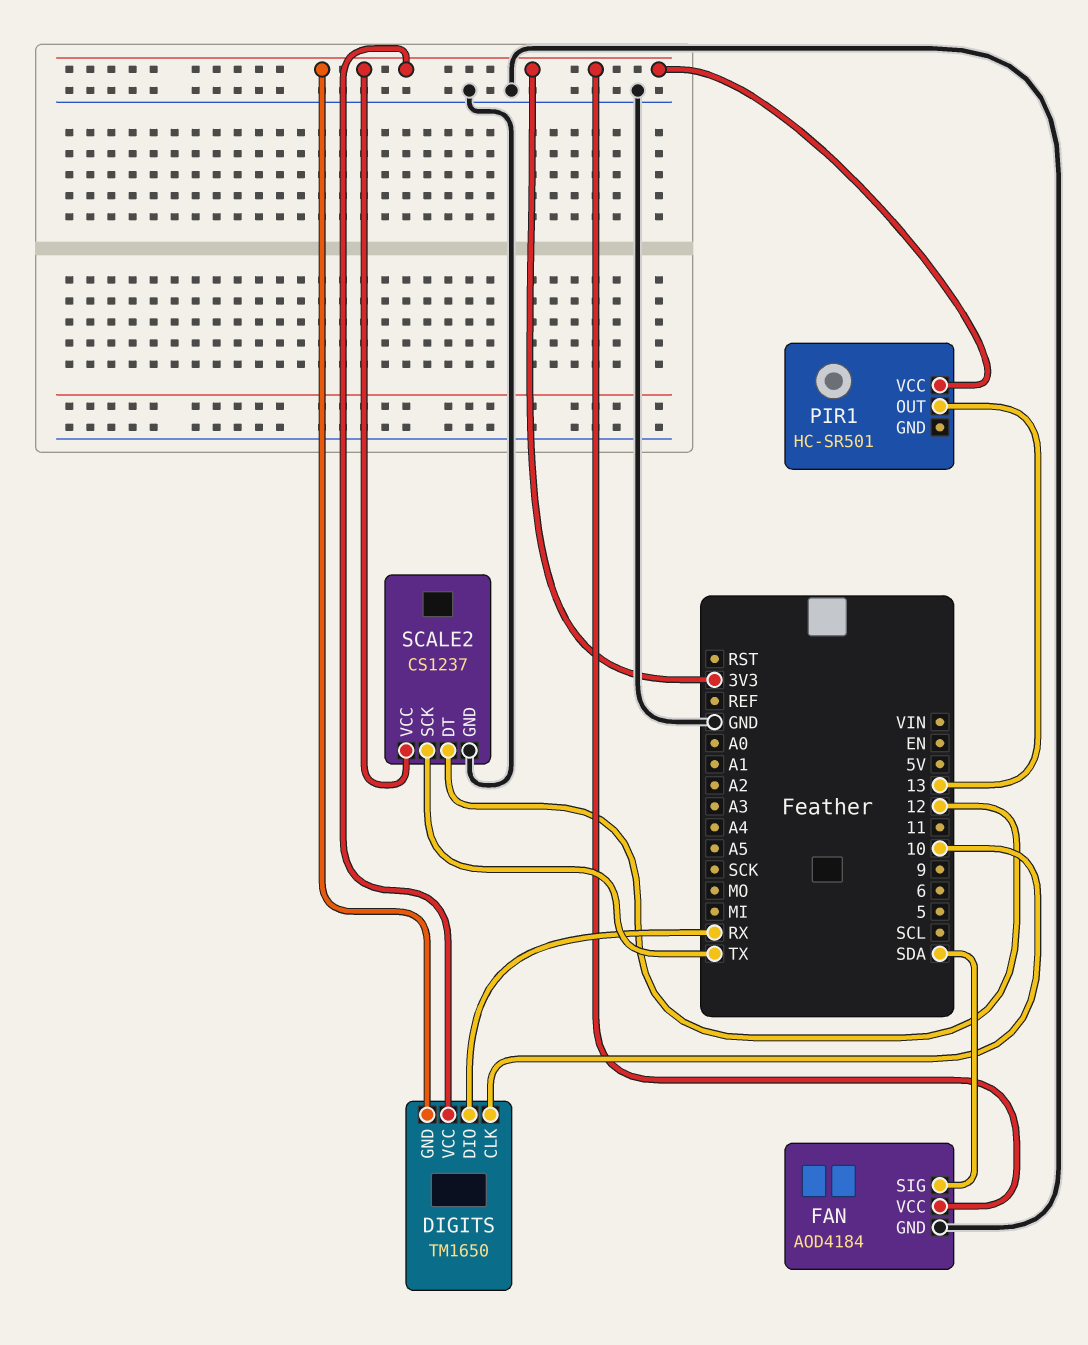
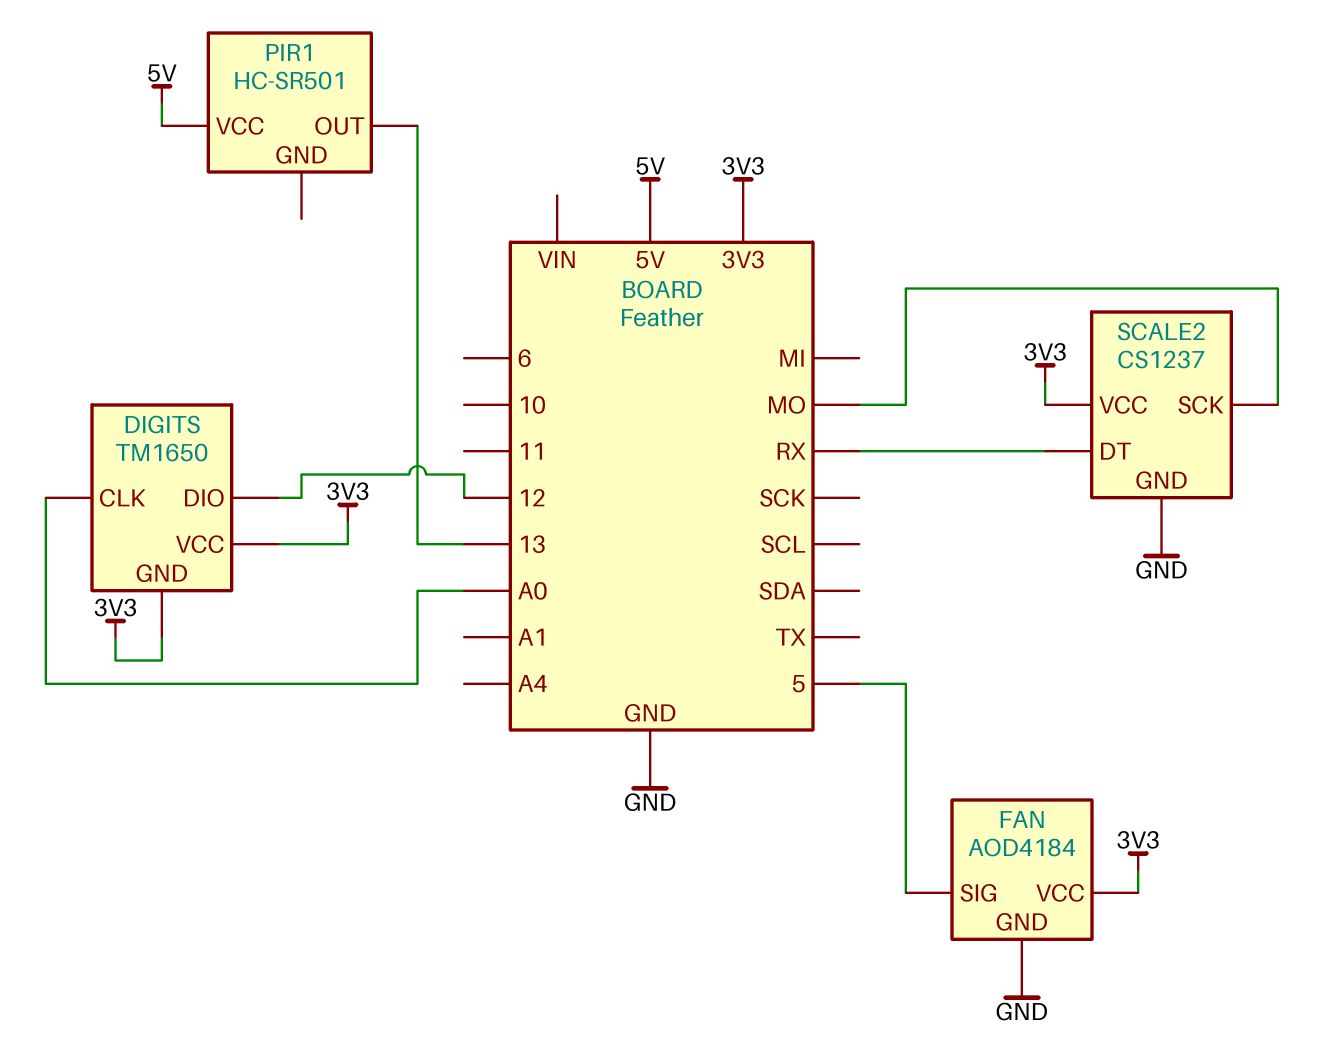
DIGITS pin CLK: 10 -> A0
DIGITS pin DIO: RX -> 12
FAN pin SIG: SDA -> 5
PIR1 pin VCC: 3V3 -> 5V
SCALE2 pin DT: 12 -> RX
SCALE2 pin SCK: TX -> MO

